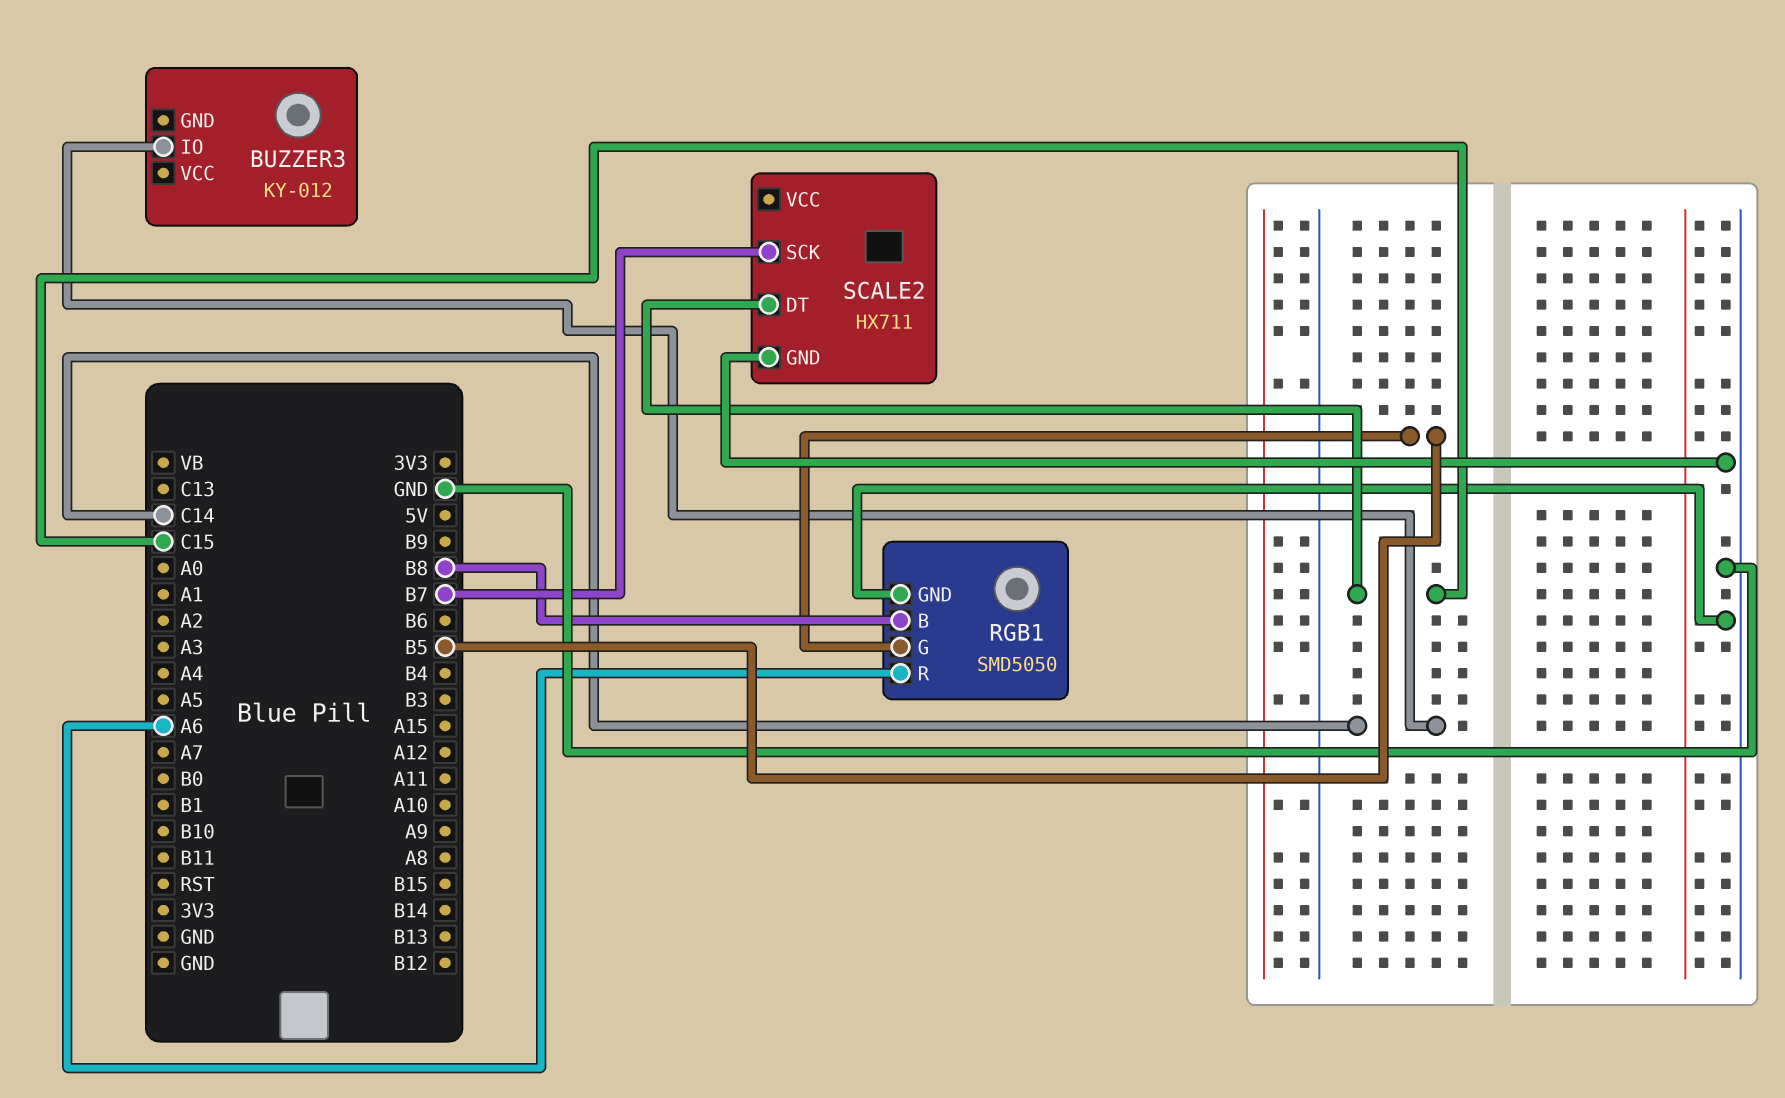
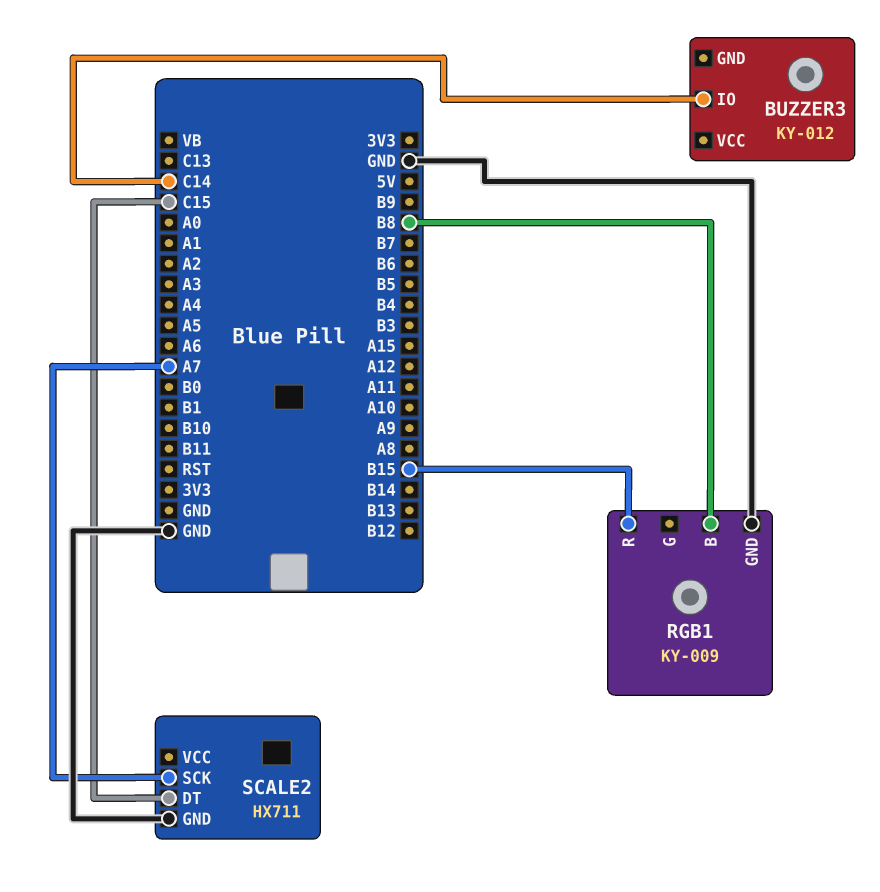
RGB1: SMD5050 -> KY-009
RGB1 pin G: B5 -> none
RGB1 pin R: A6 -> B15
SCALE2 pin SCK: B7 -> A7

